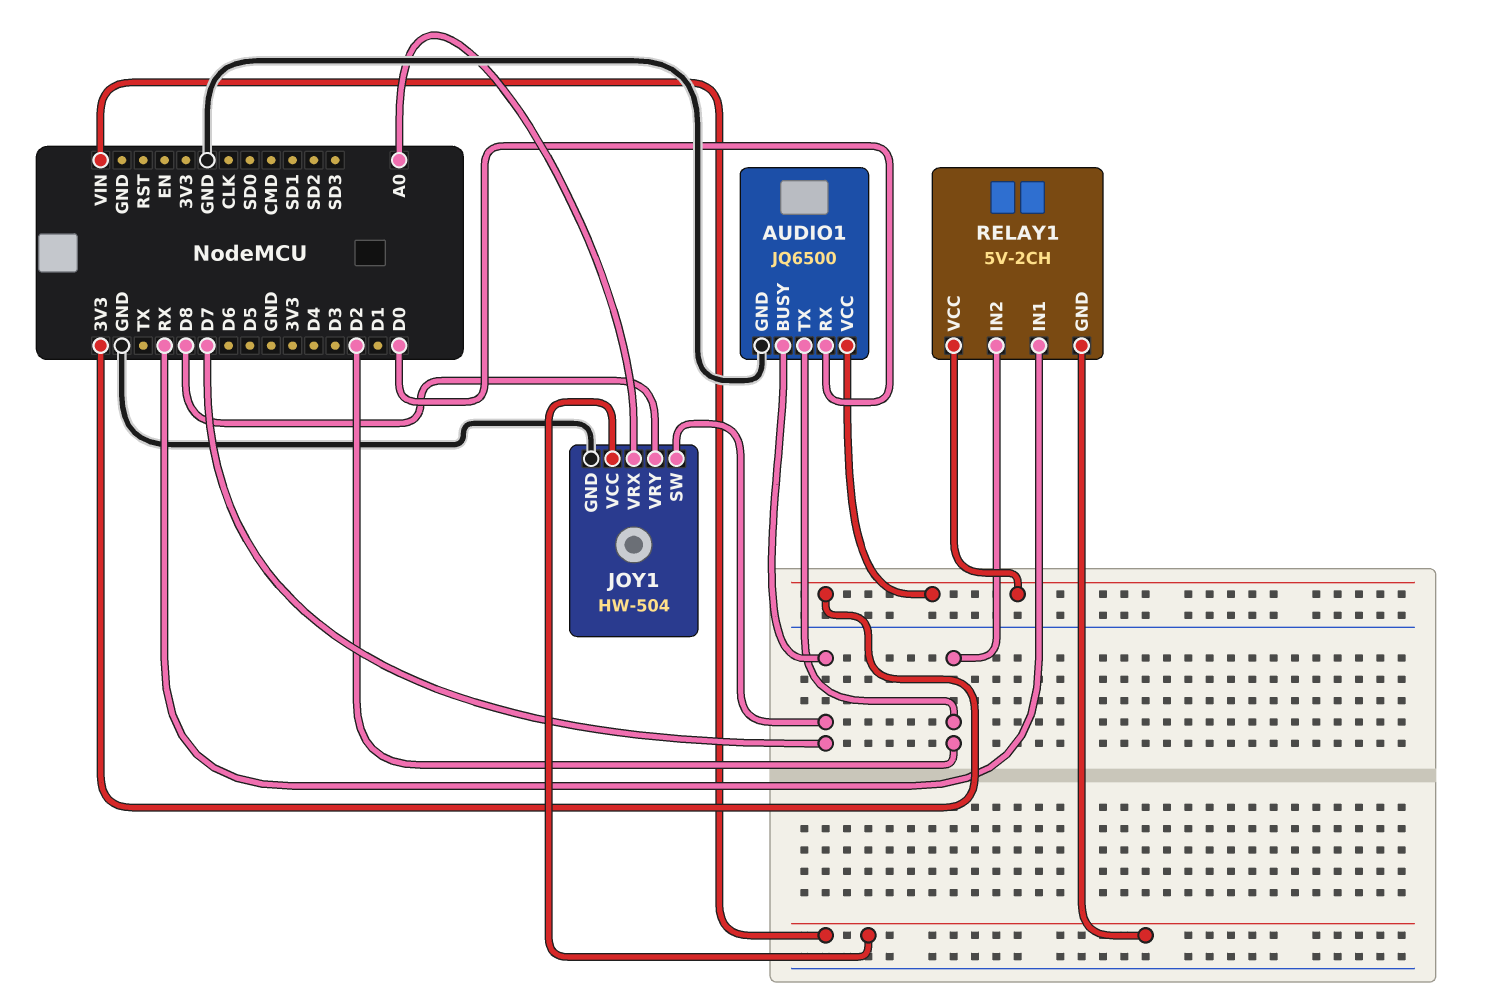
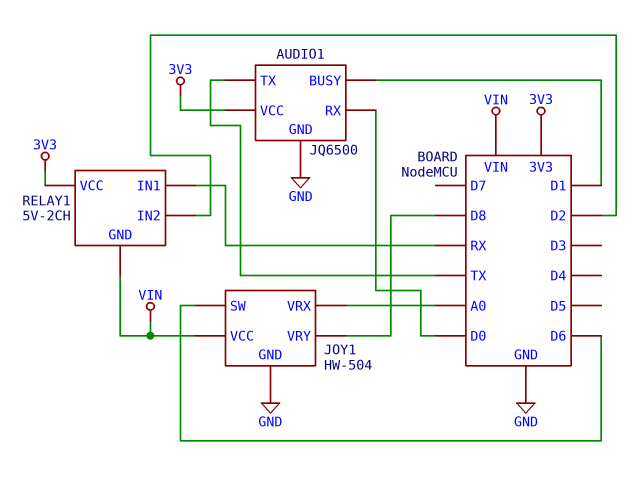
AUDIO1 pin BUSY: D7 -> D1
AUDIO1 pin TX: D2 -> TX
JOY1 pin SW: D7 -> D6

